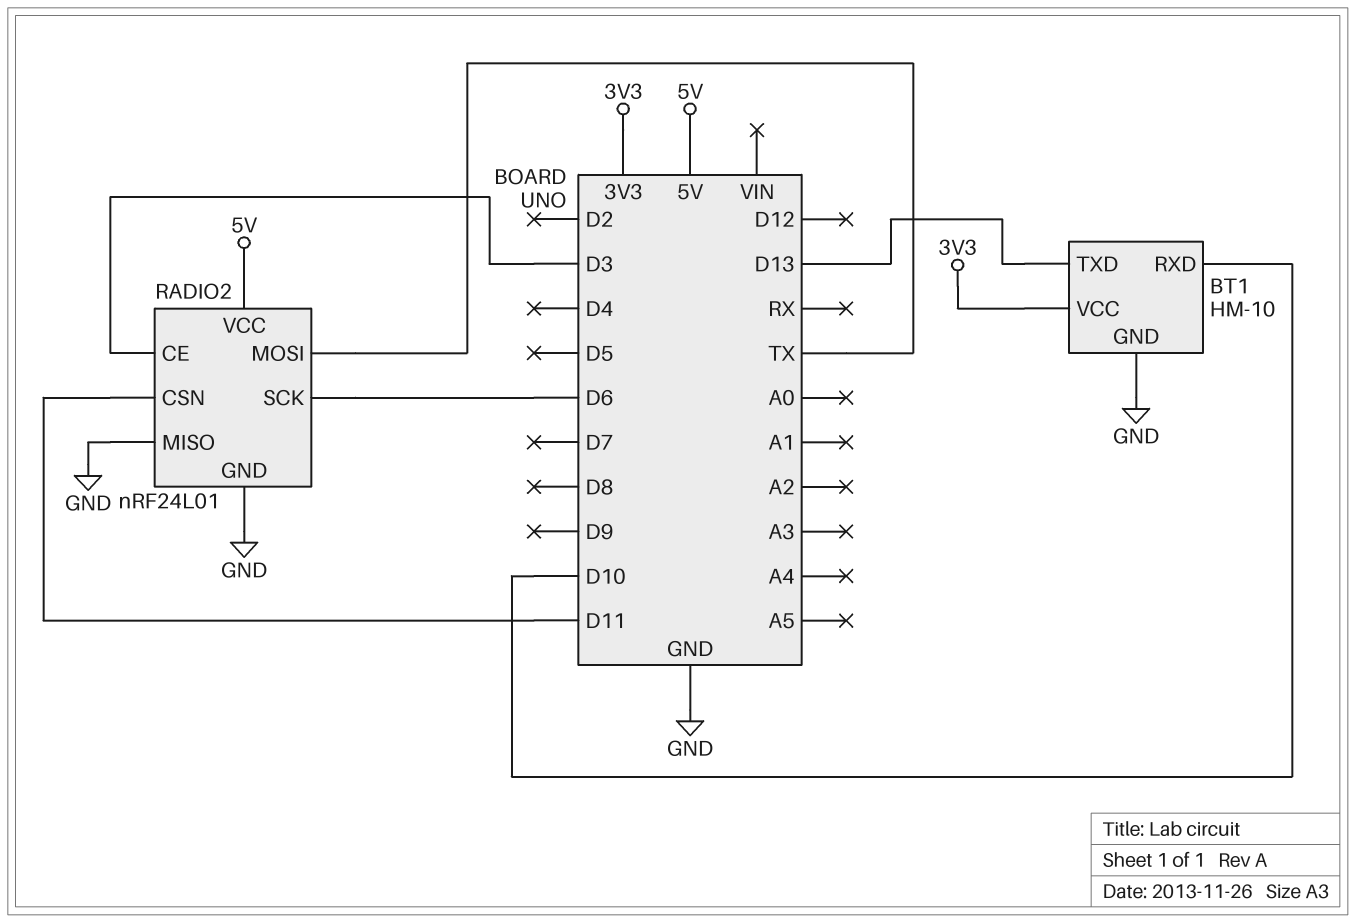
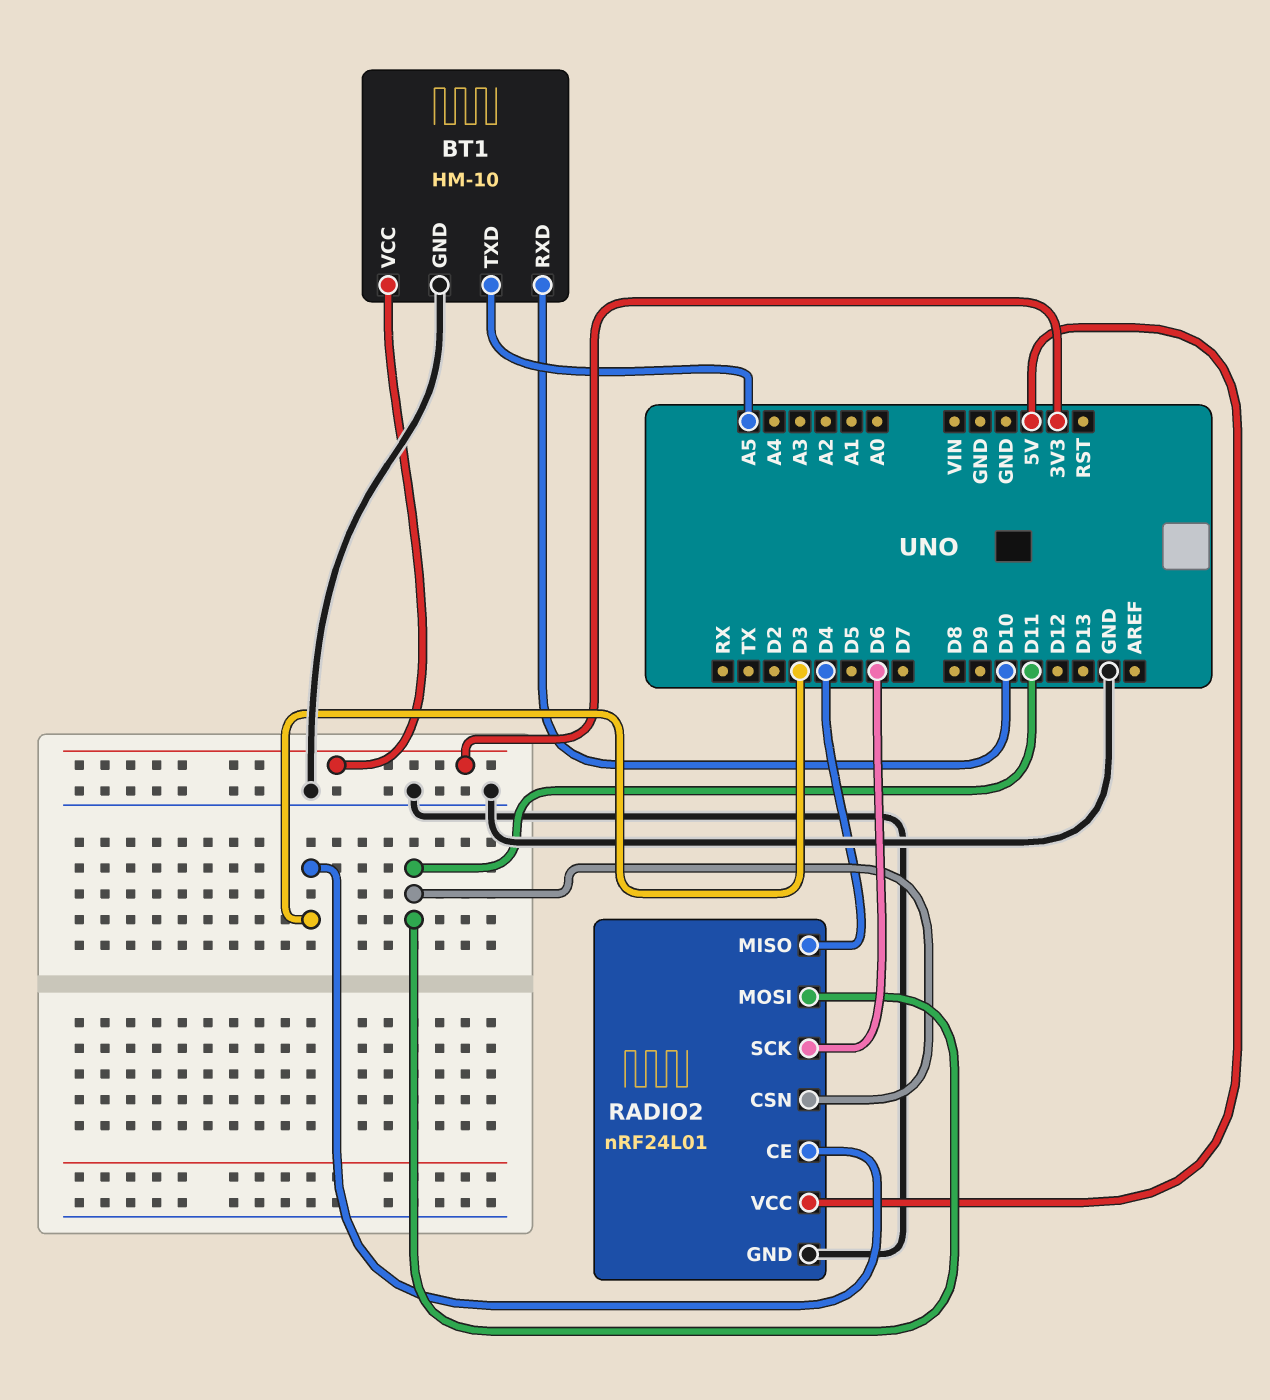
BT1 pin TXD: D13 -> A5
RADIO2 pin MISO: GND -> D4
RADIO2 pin MOSI: TX -> D11

